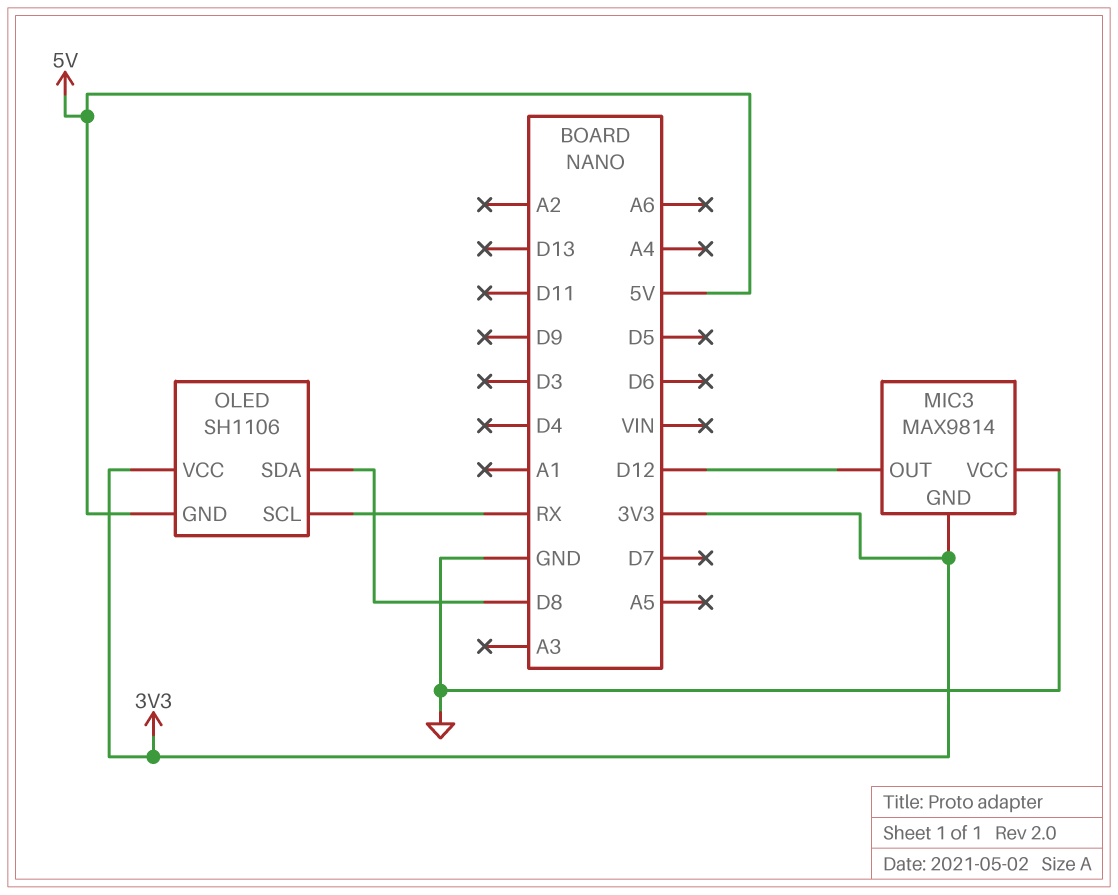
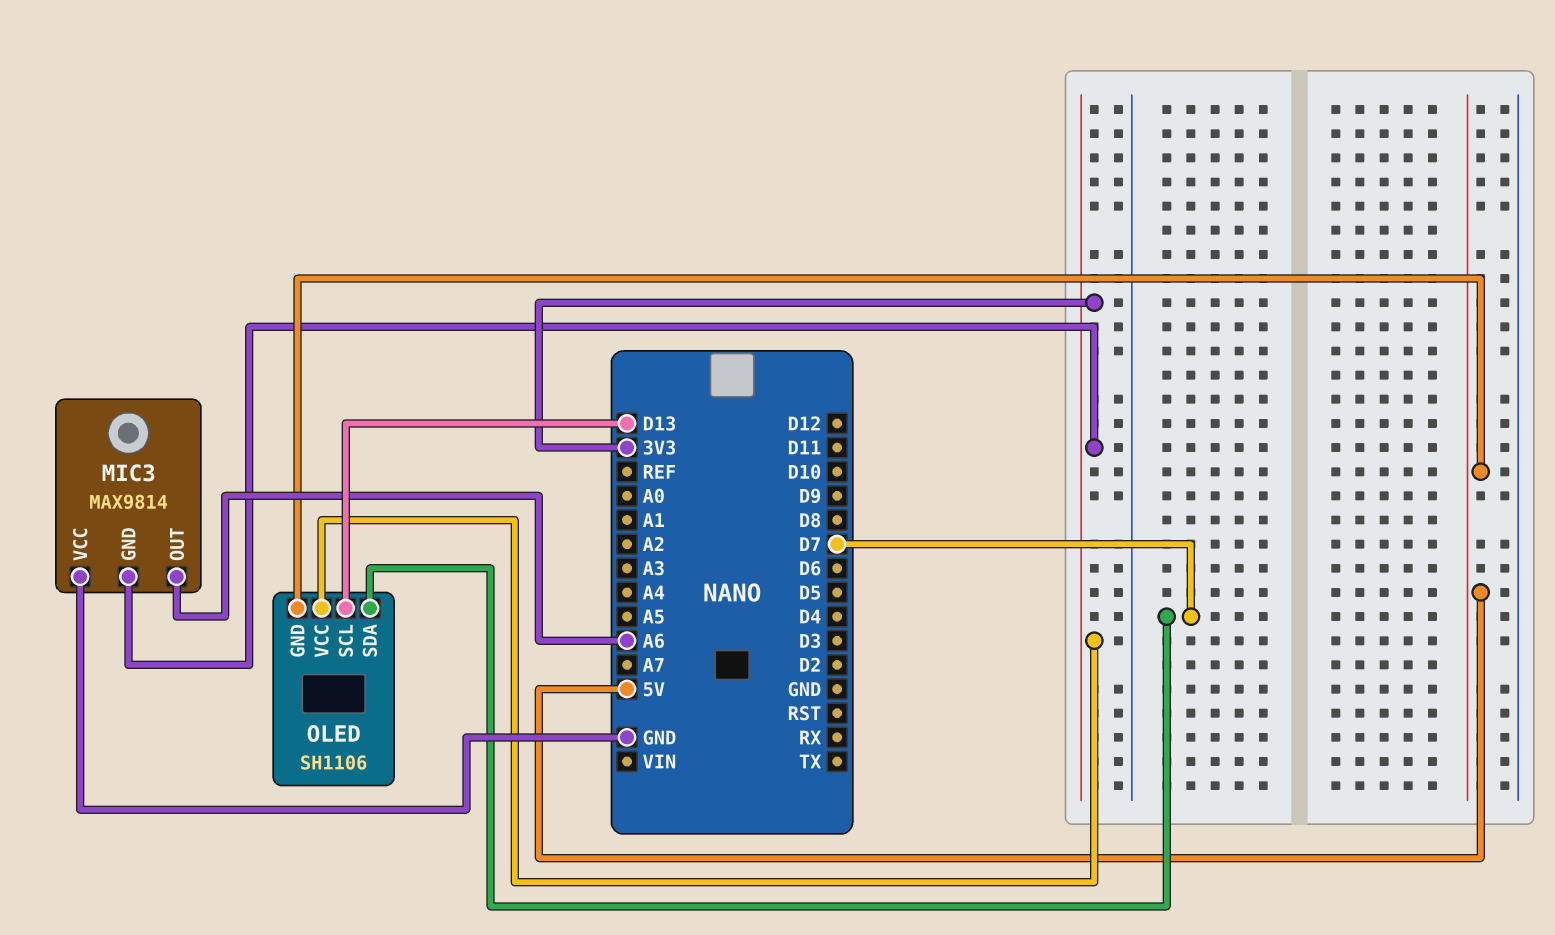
MIC3 pin OUT: D12 -> A6
OLED pin SCL: RX -> D13
OLED pin SDA: D8 -> D7

